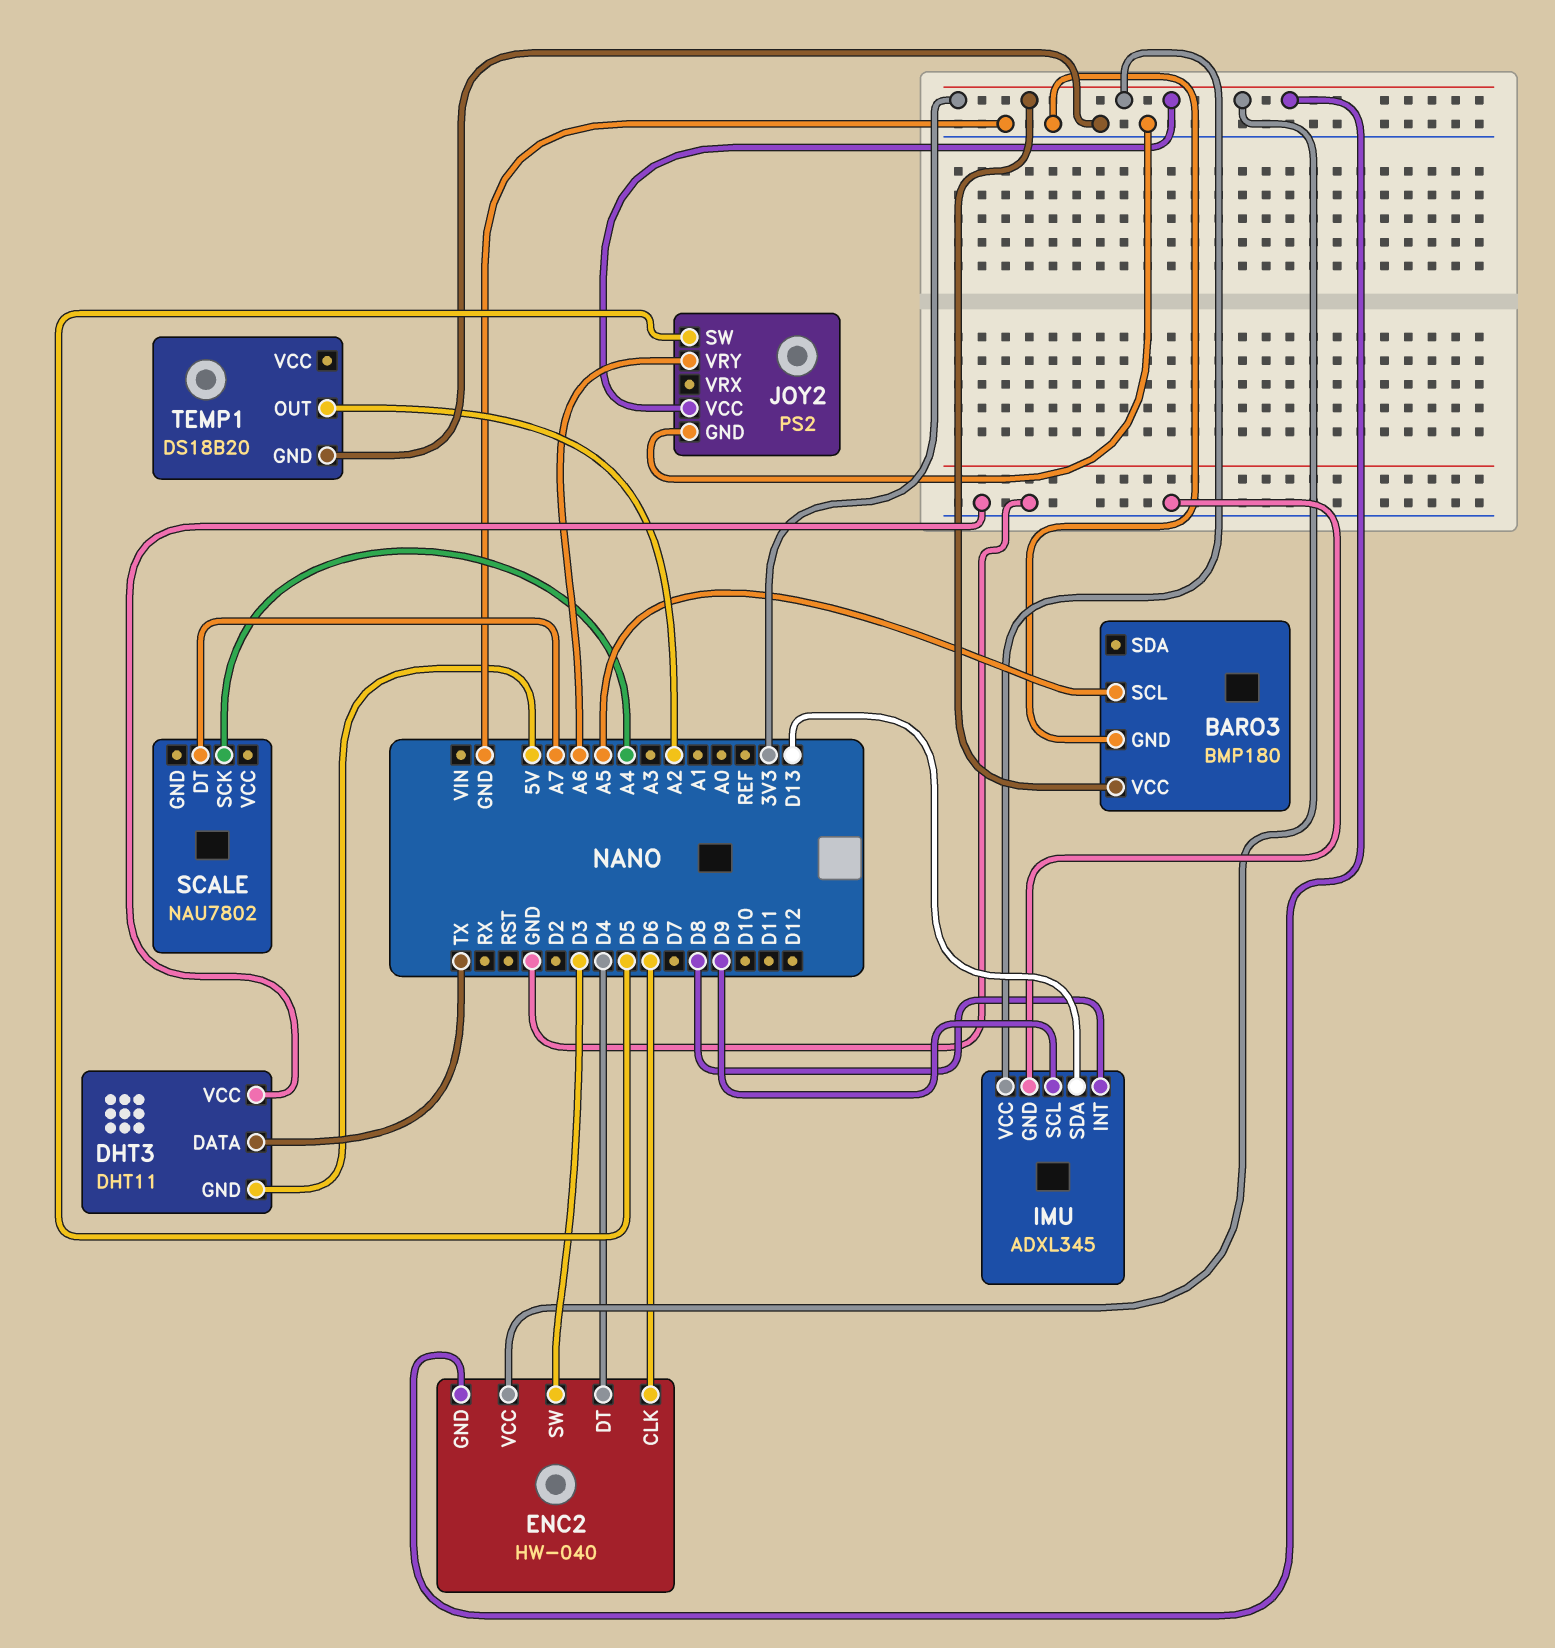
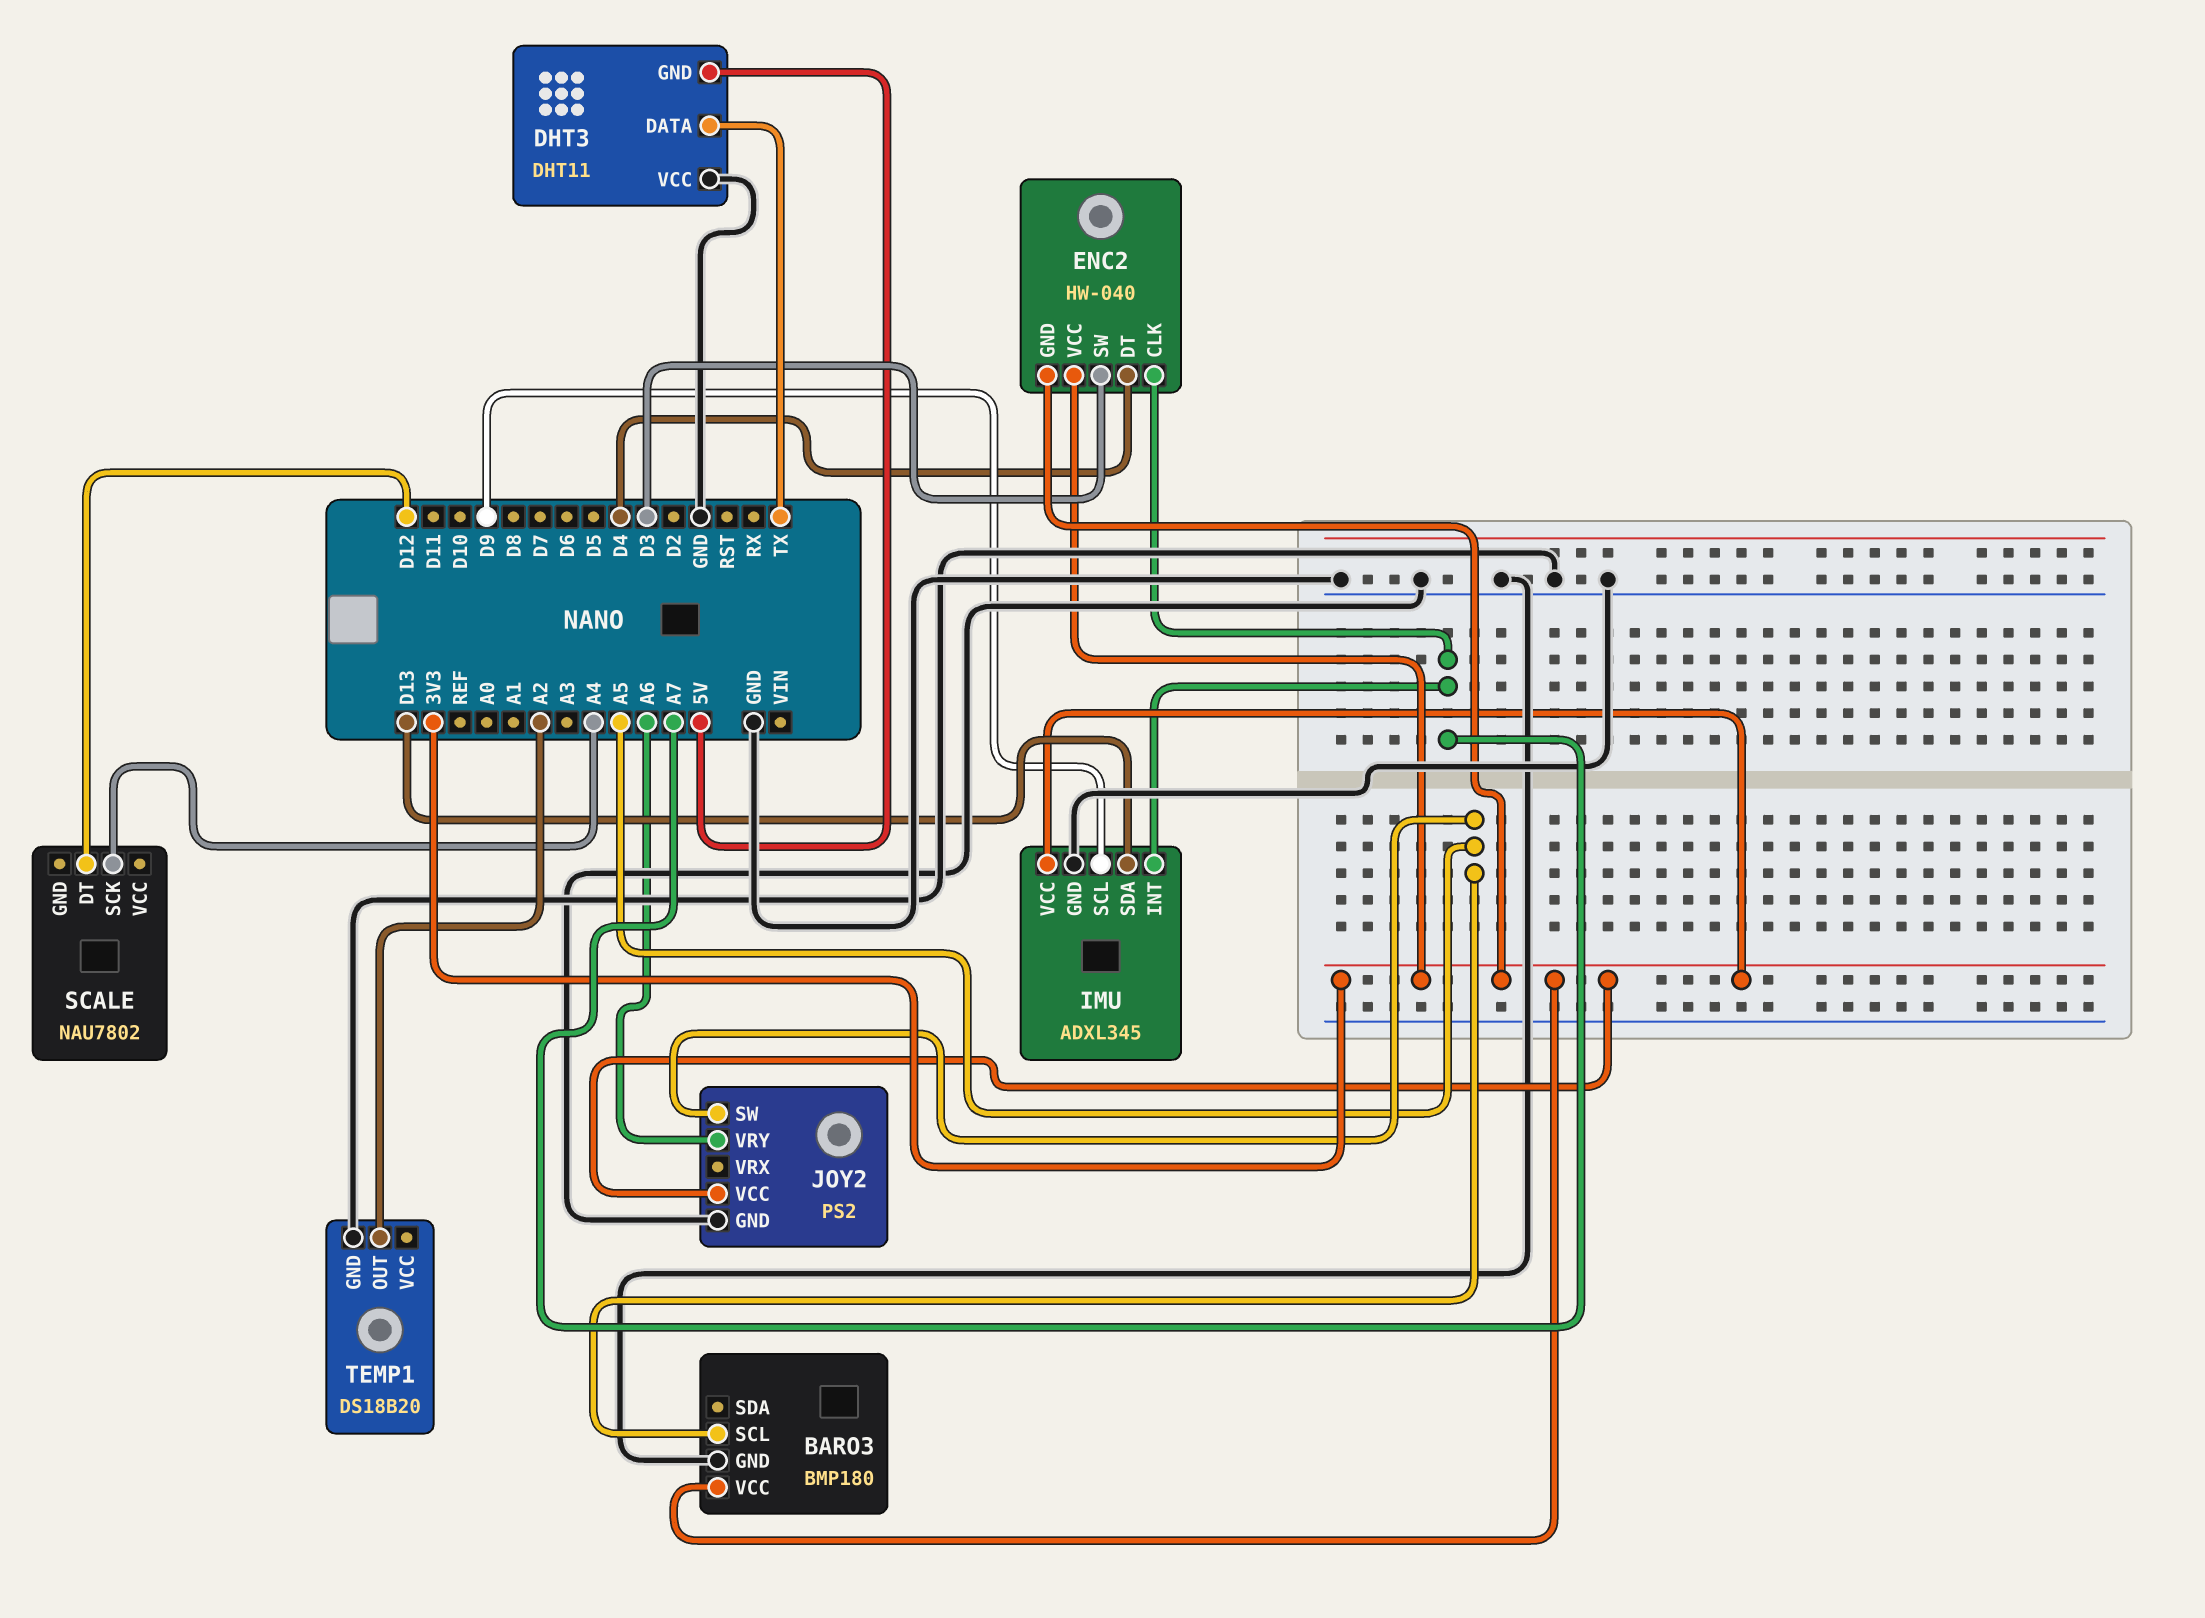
ENC2 pin CLK: D6 -> A7
IMU pin INT: D8 -> A7
JOY2 pin SW: D5 -> A5
SCALE pin DT: A7 -> D12

